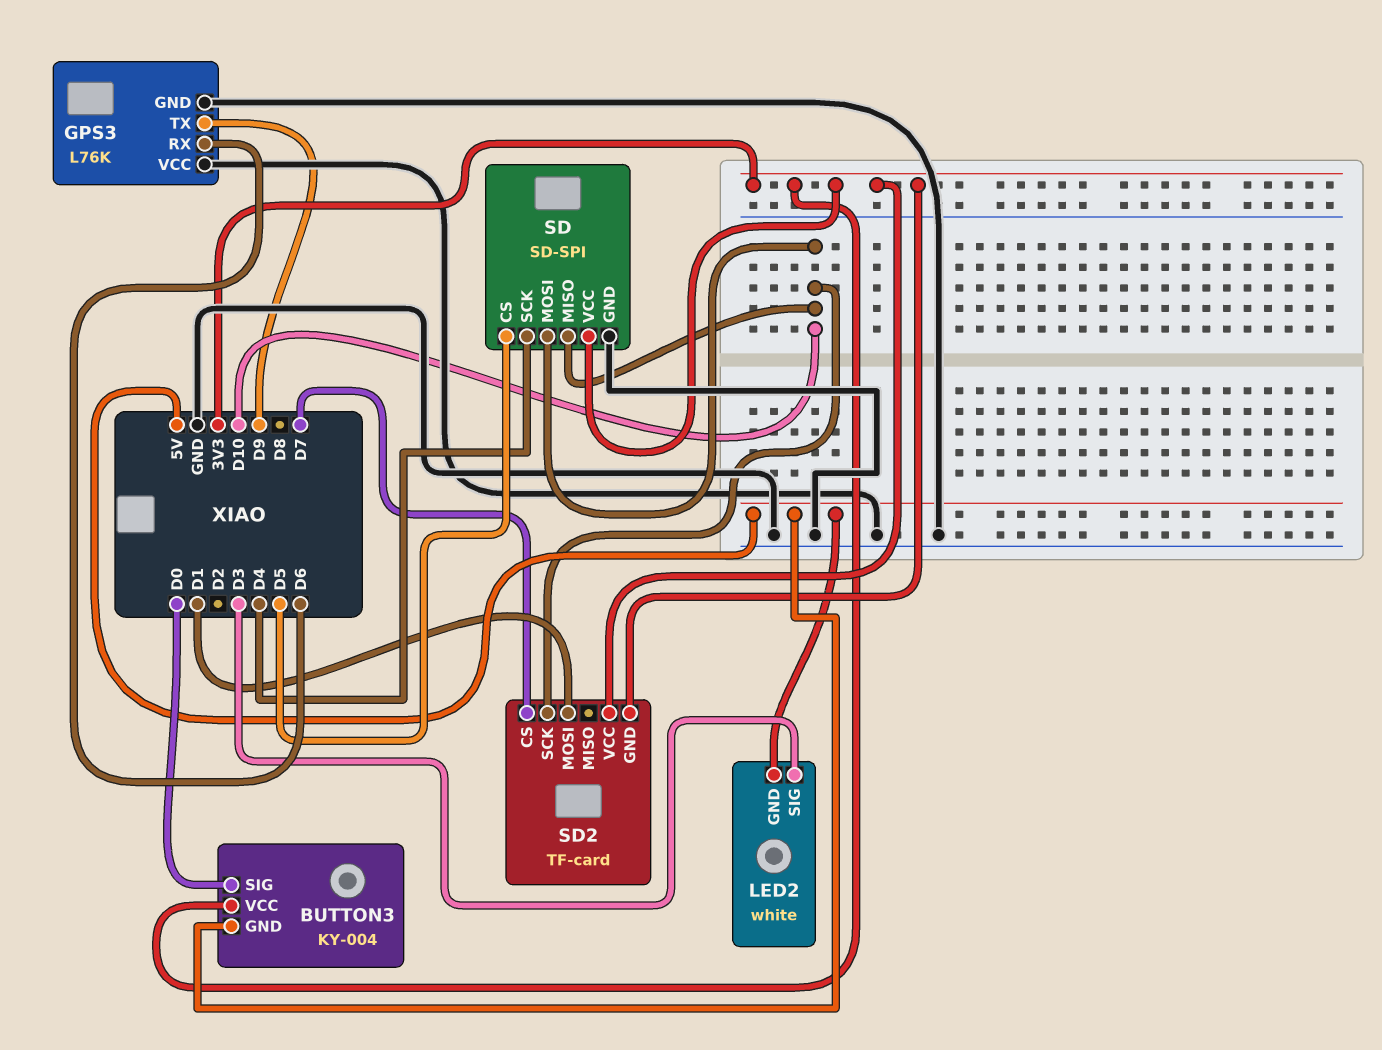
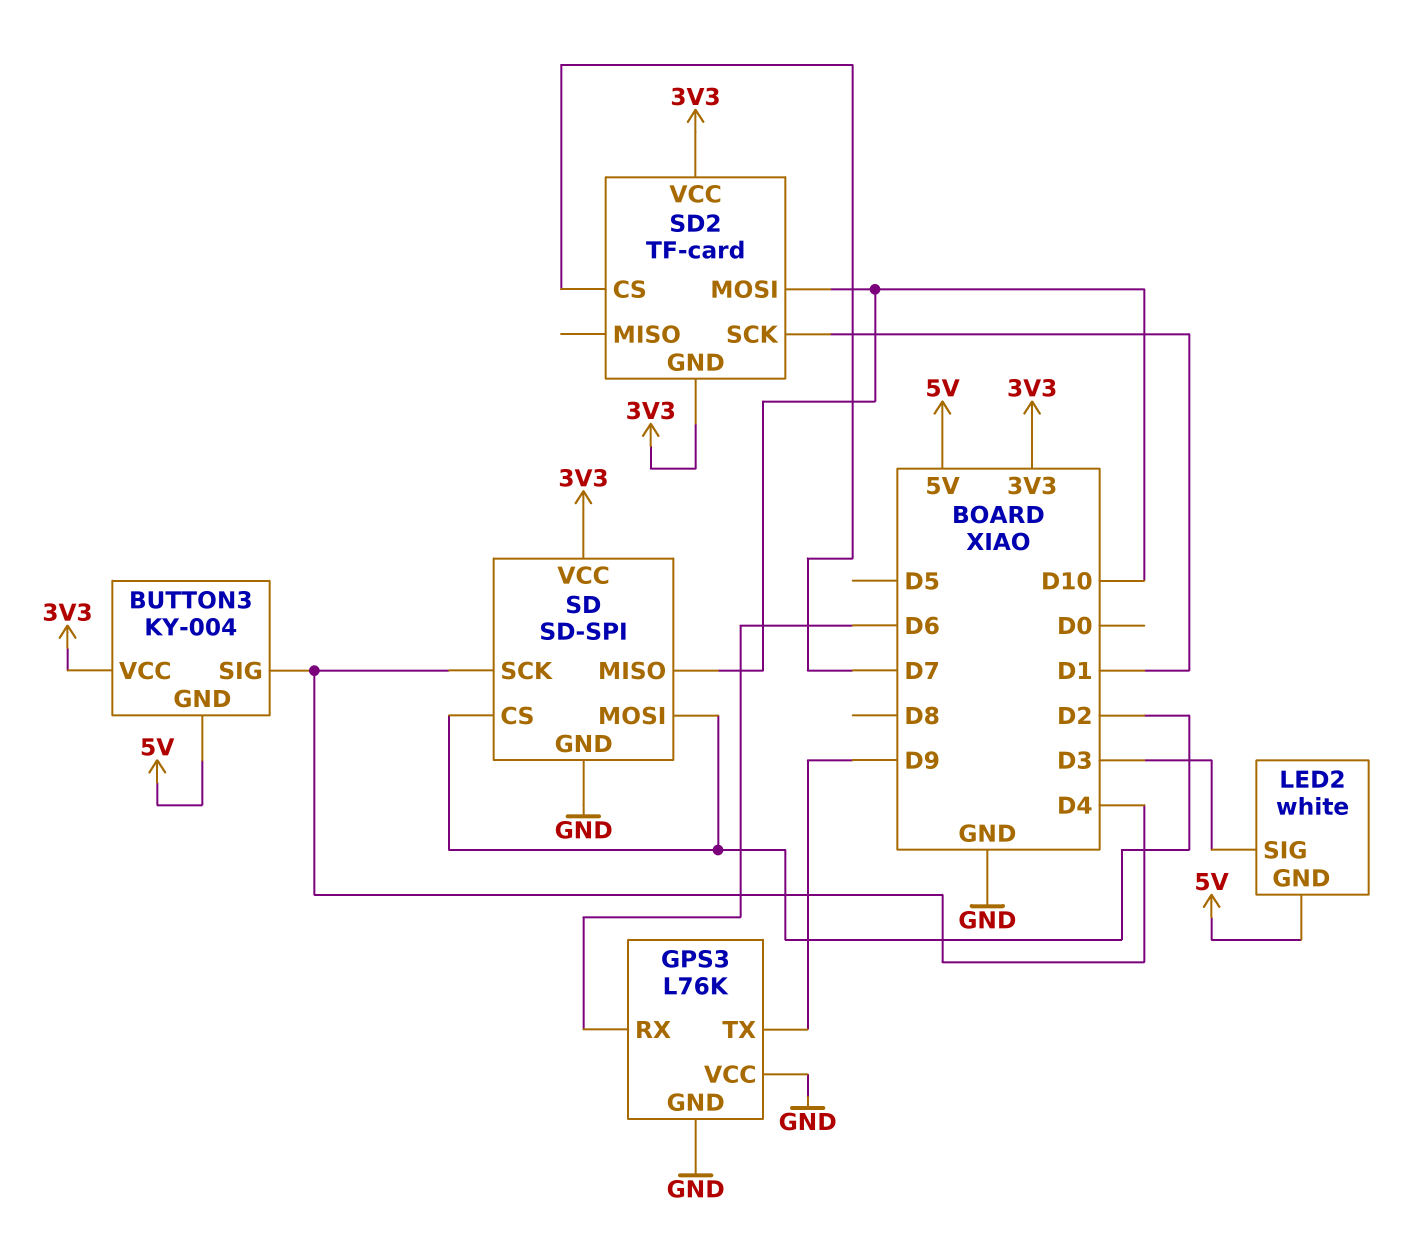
BUTTON3 pin SIG: D0 -> D4
SD pin CS: D5 -> D2
SD pin MOSI: D10 -> D2
SD2 pin MOSI: D1 -> D10
SD2 pin SCK: D10 -> D1

